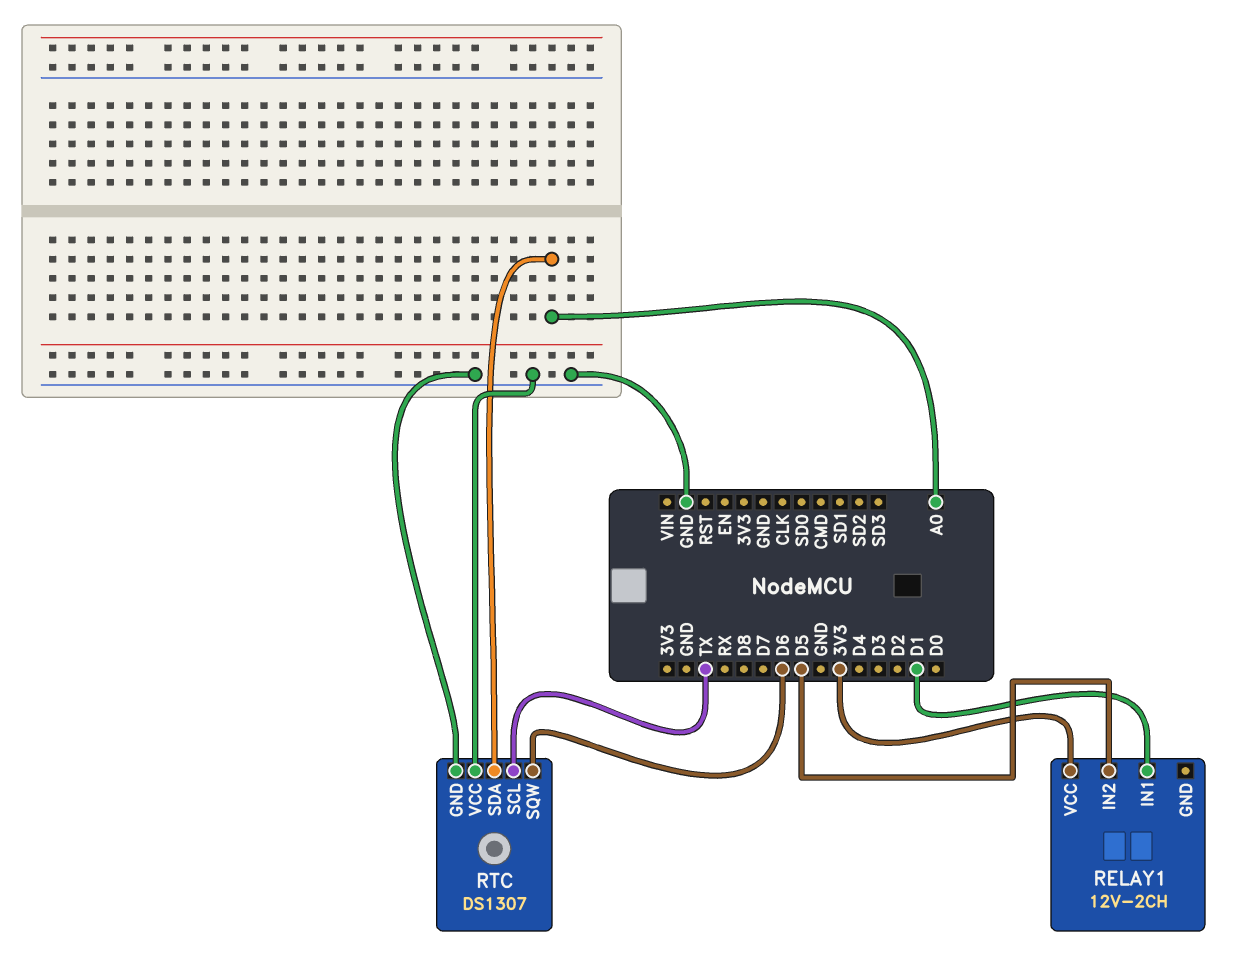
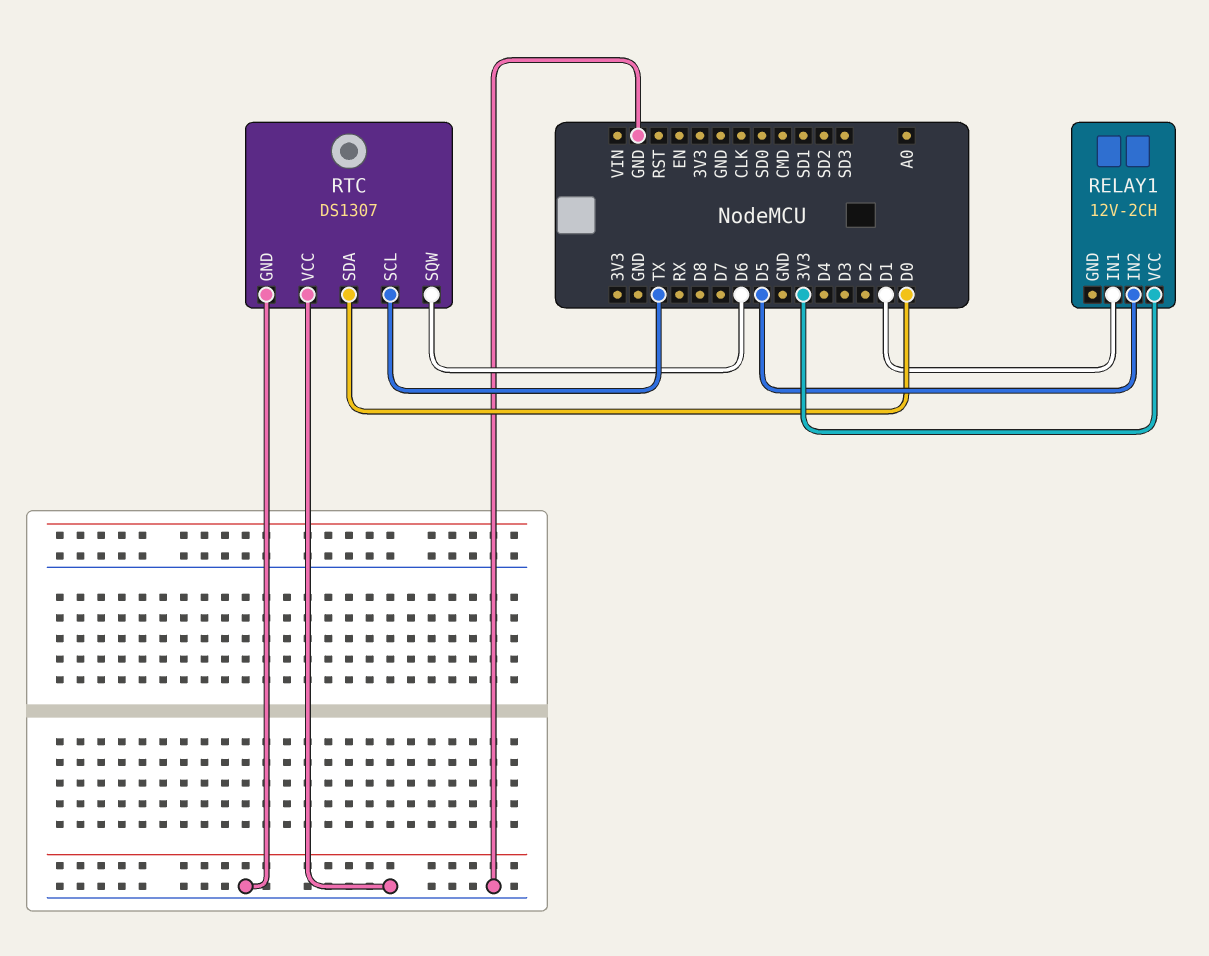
RTC pin SDA: A0 -> D0

